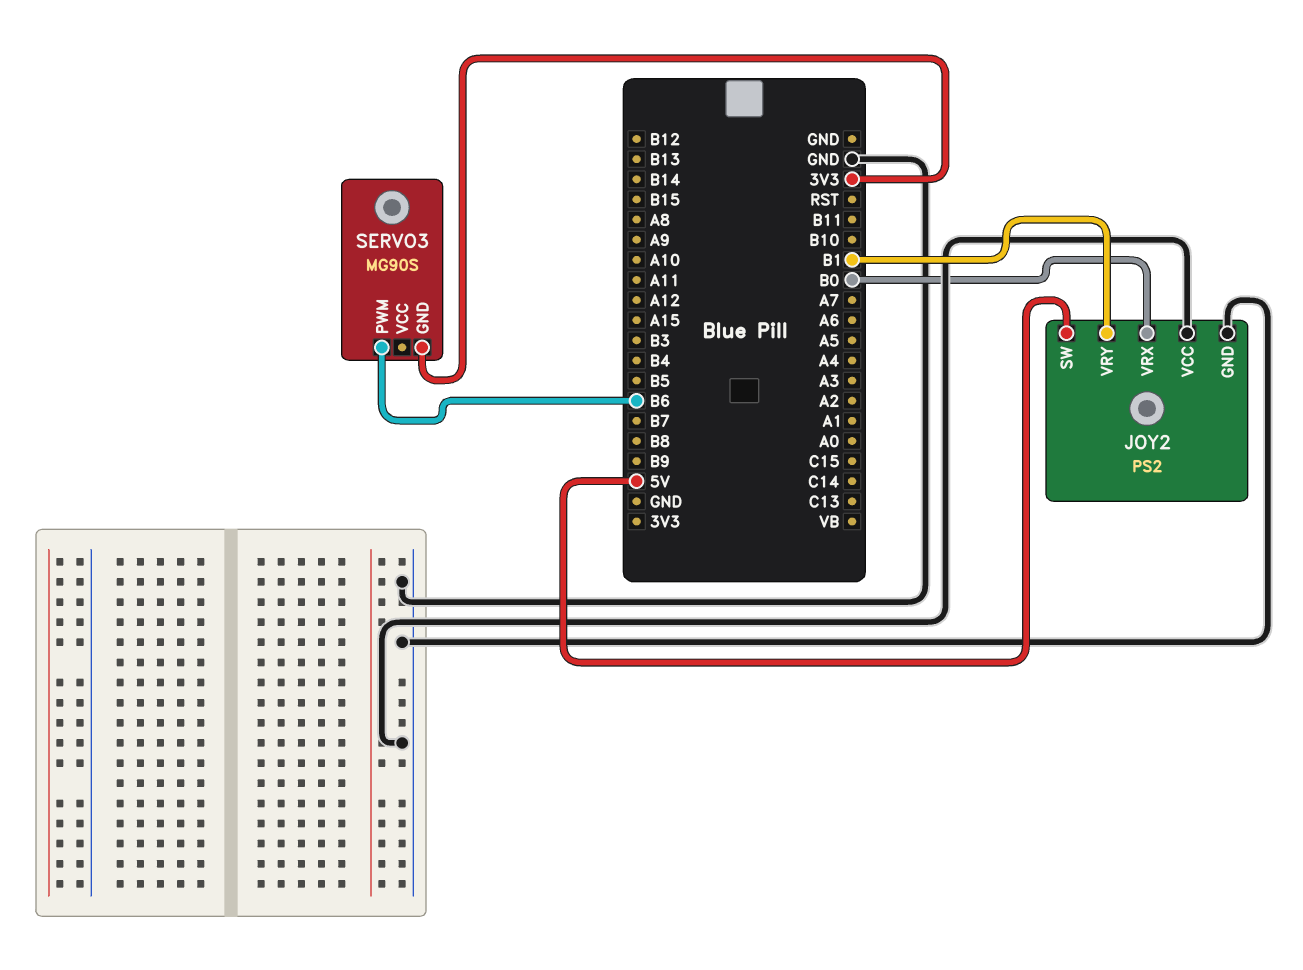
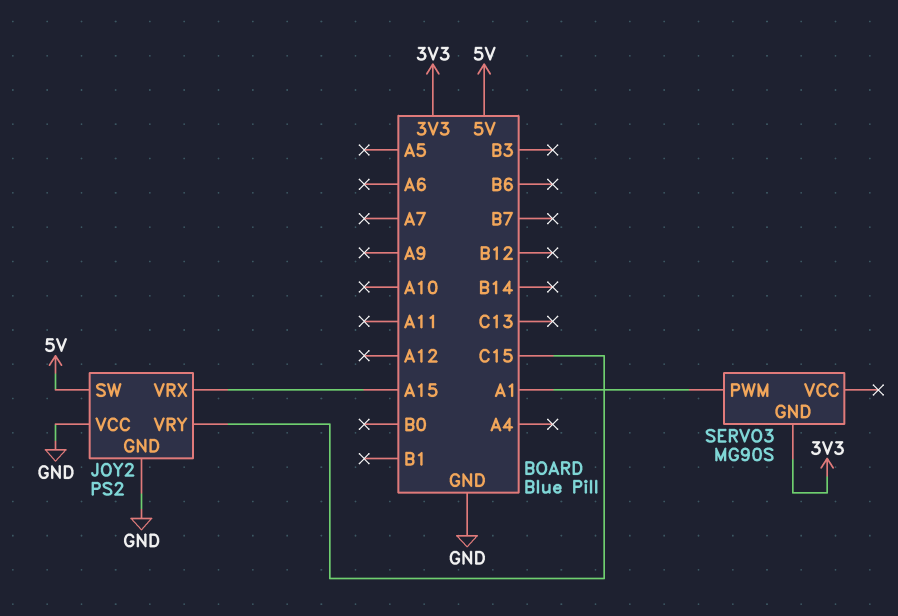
JOY2 pin VRX: B0 -> A15
JOY2 pin VRY: B1 -> C15
SERVO3 pin PWM: B6 -> A1

